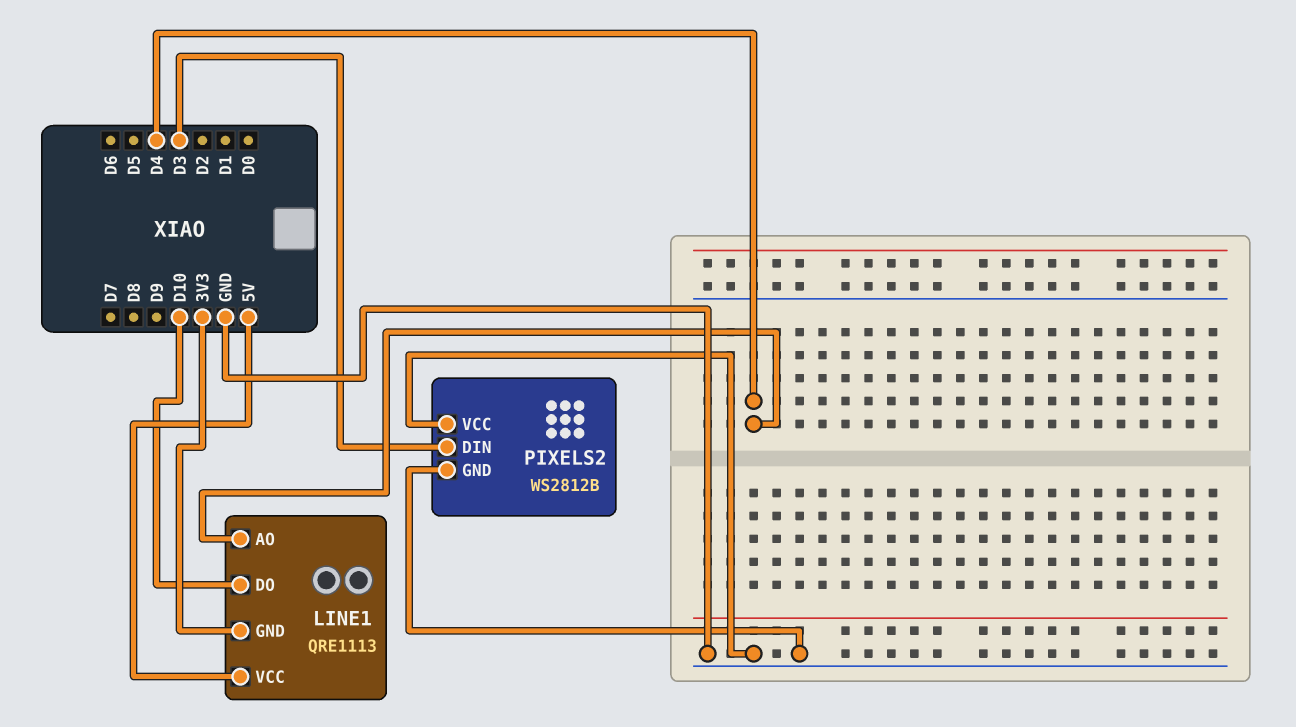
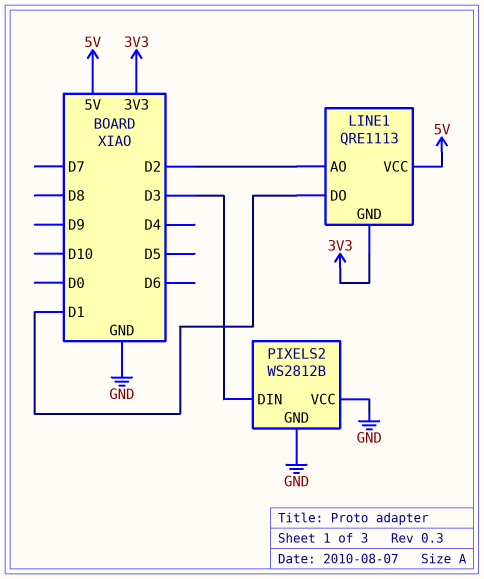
LINE1 pin AO: D4 -> D2
LINE1 pin DO: D10 -> D1

